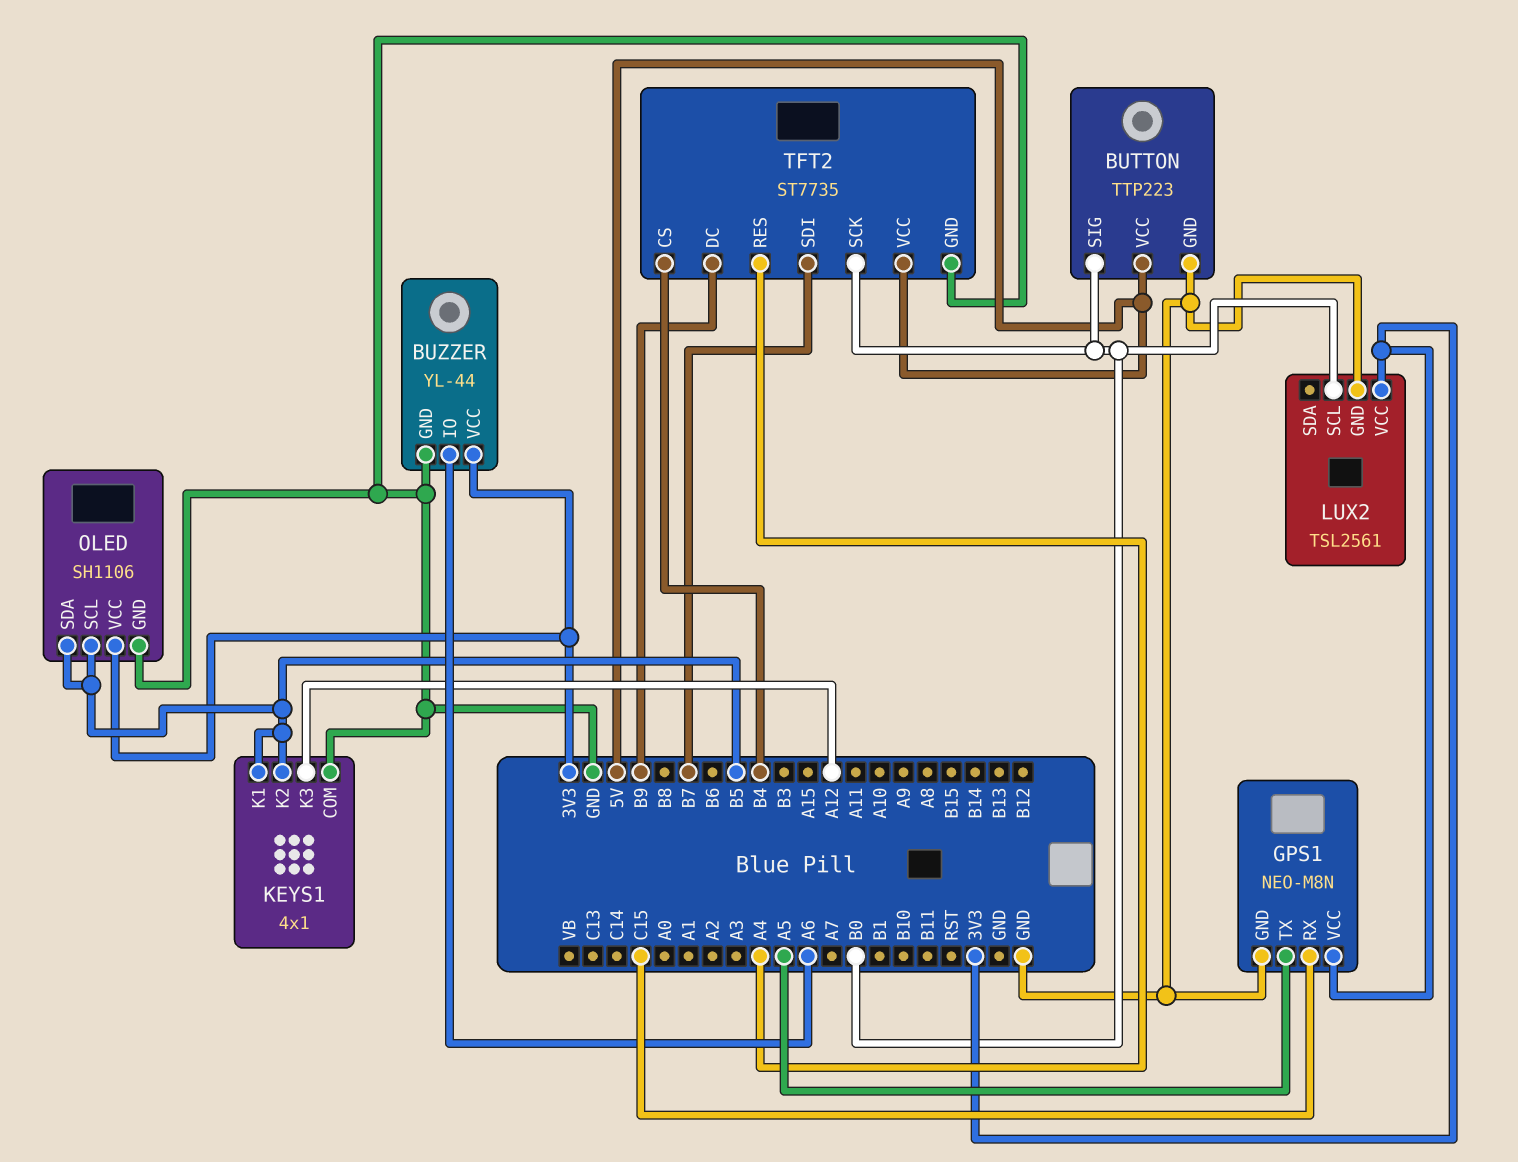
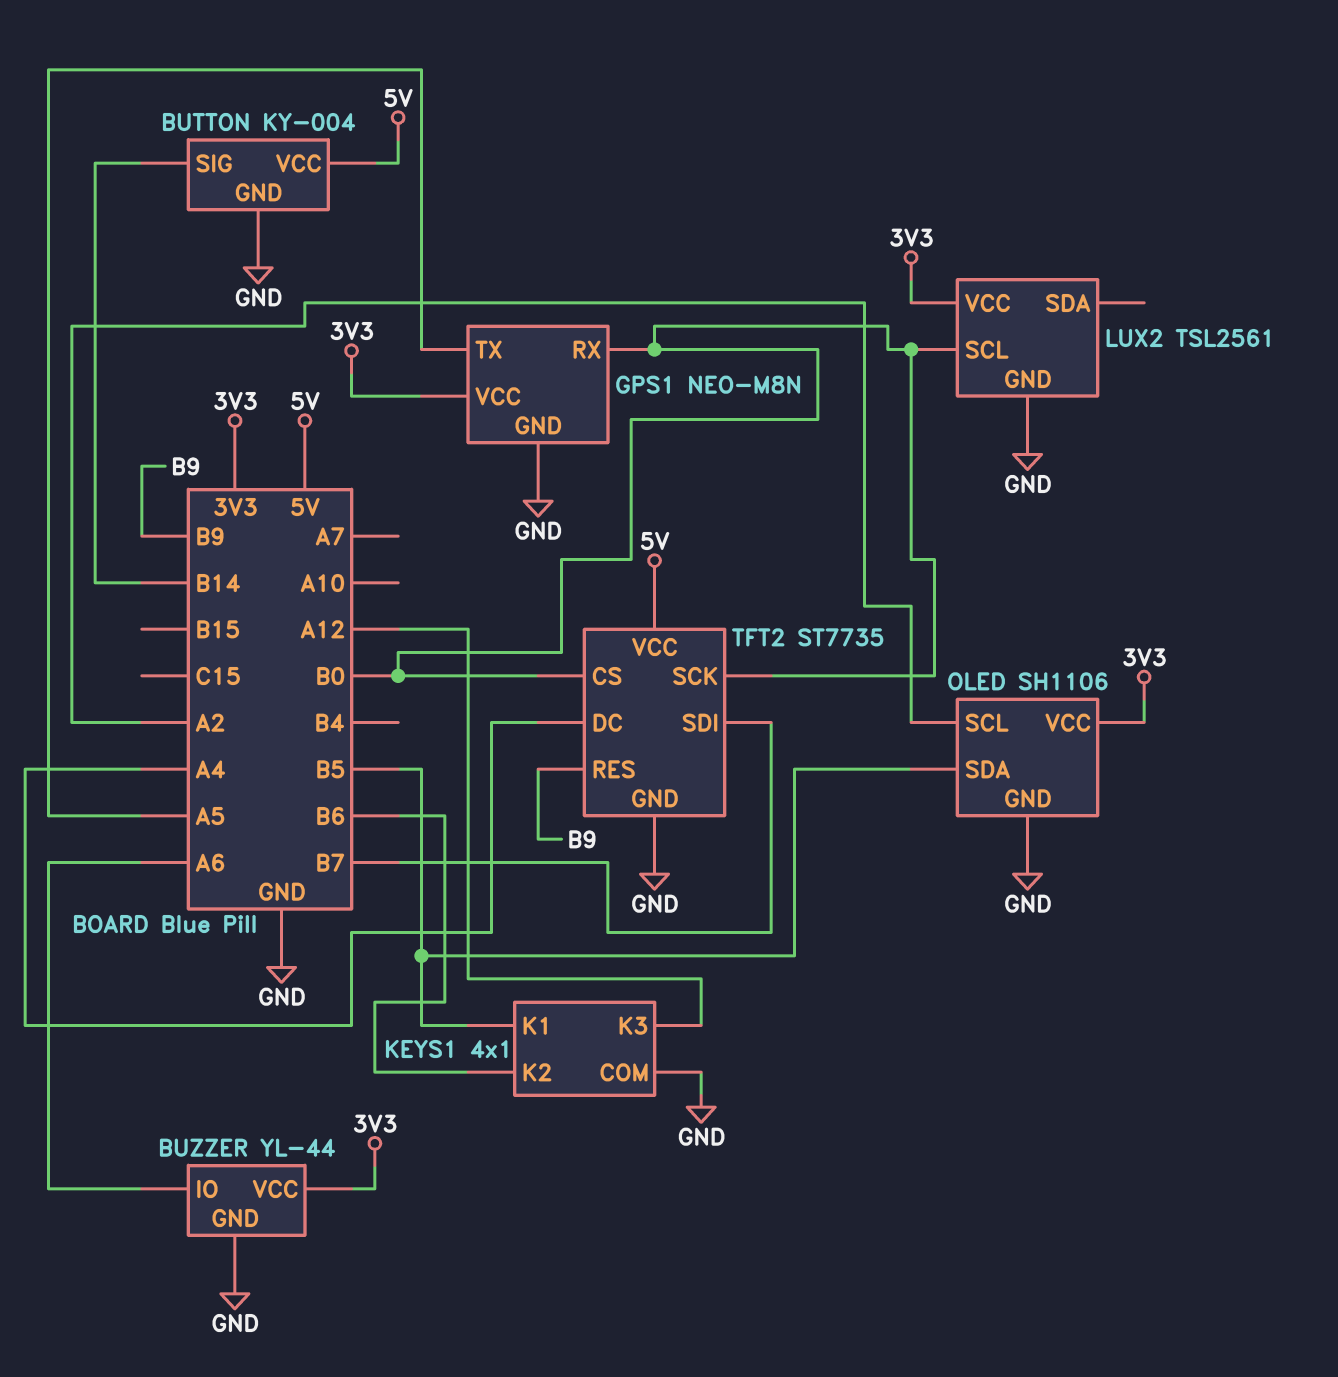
BUTTON: TTP223 -> KY-004
BUTTON pin SIG: B0 -> B14
GPS1 pin RX: C15 -> B0
KEYS1 pin K2: B5 -> B6
OLED pin SCL: B5 -> A2
TFT2 pin CS: B4 -> B0
TFT2 pin DC: B9 -> A4
TFT2 pin RES: A4 -> B9

